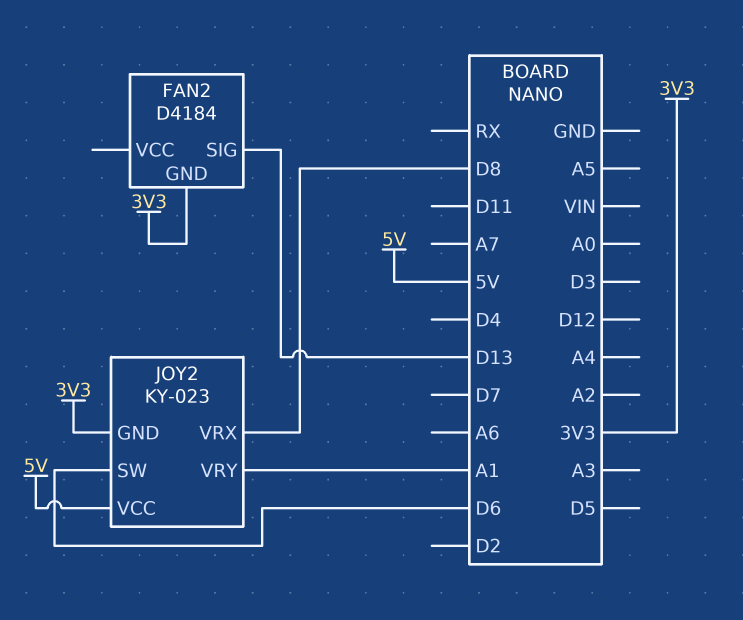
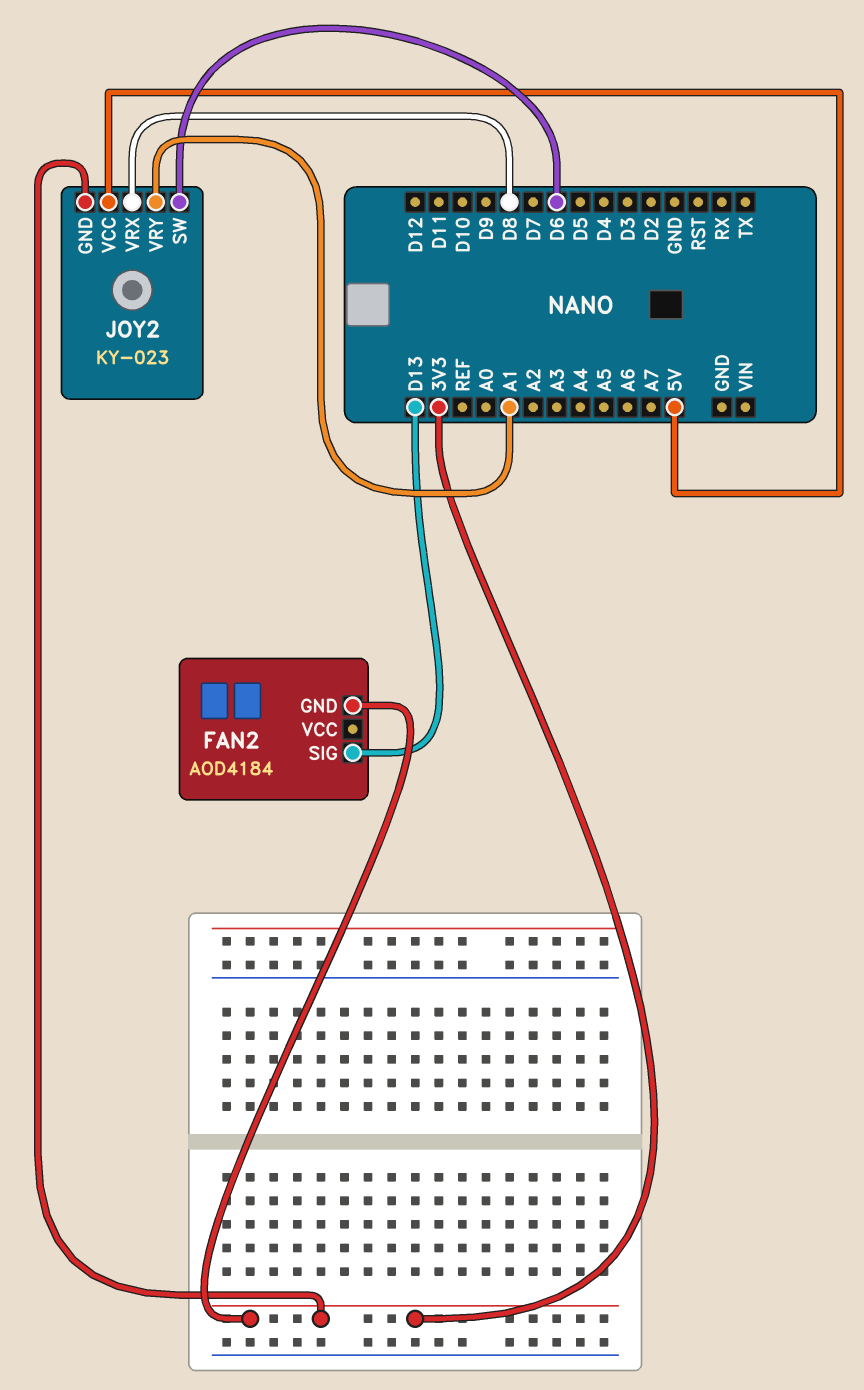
FAN2: D4184 -> AOD4184

